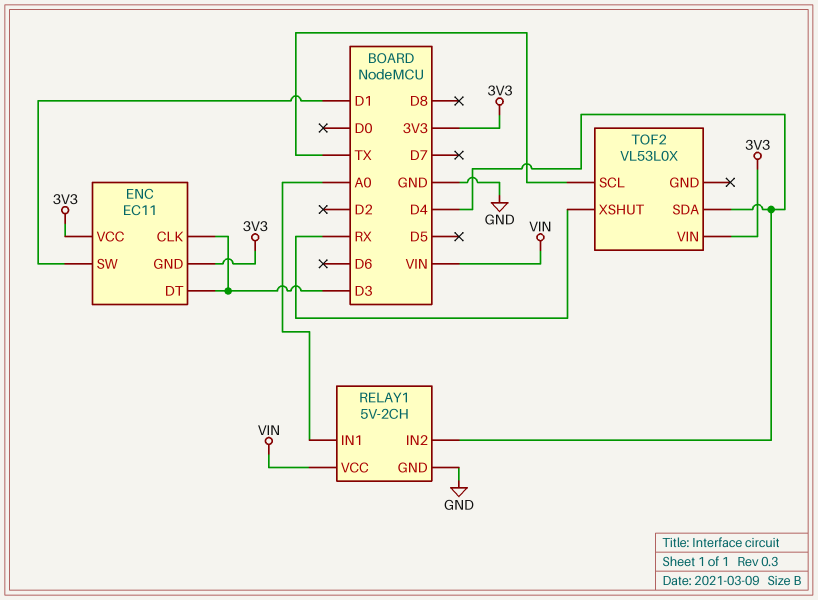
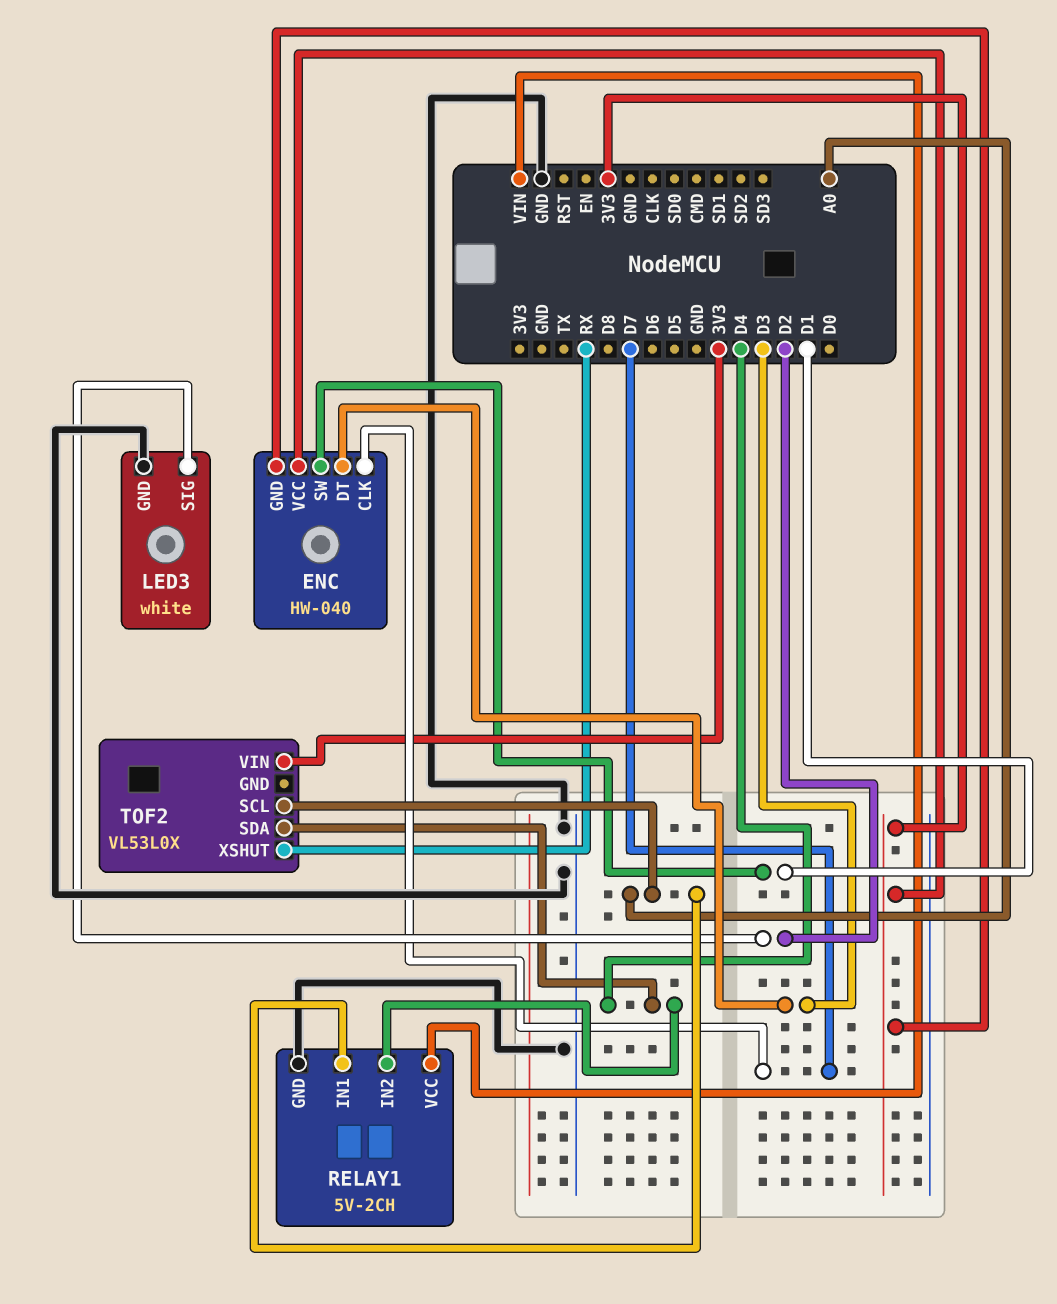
ENC: EC11 -> HW-040
ENC pin CLK: D3 -> D7
LED3: none -> white
LED3 pin GND: none -> GND
LED3 pin SIG: none -> D2
TOF2 pin SCL: TX -> A0

